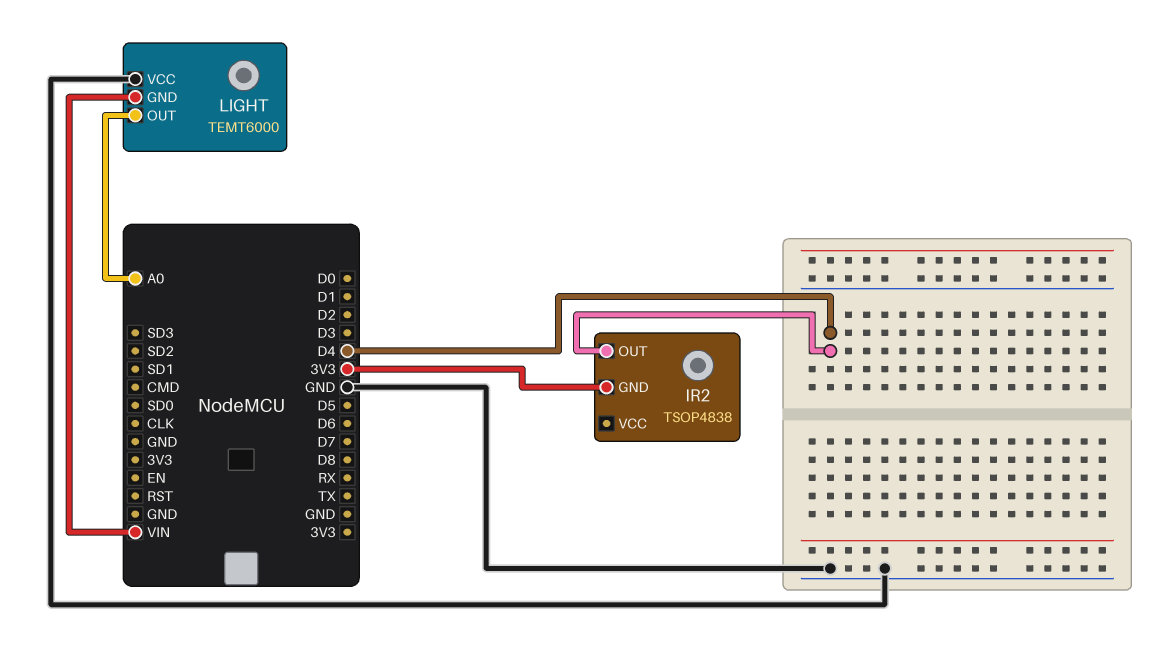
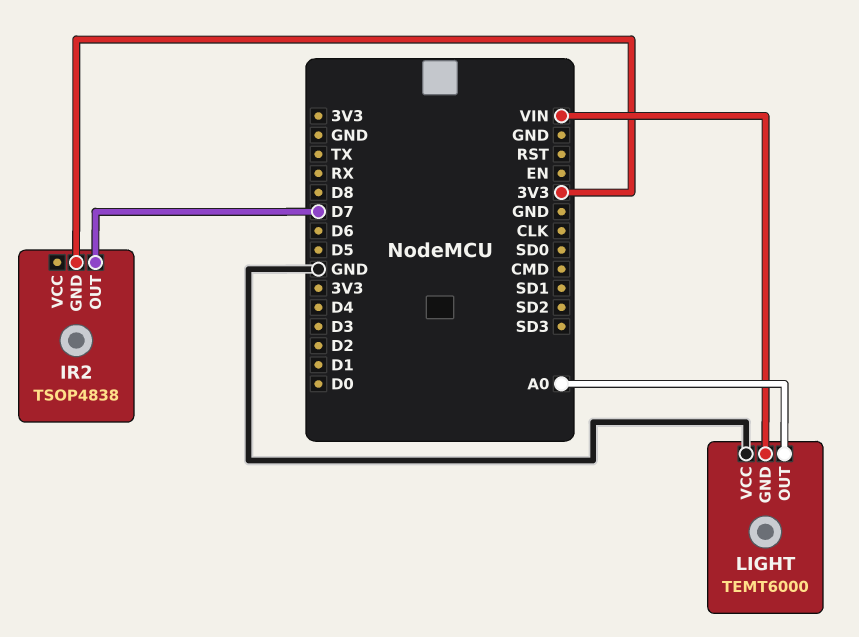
IR2 pin OUT: D4 -> D7

